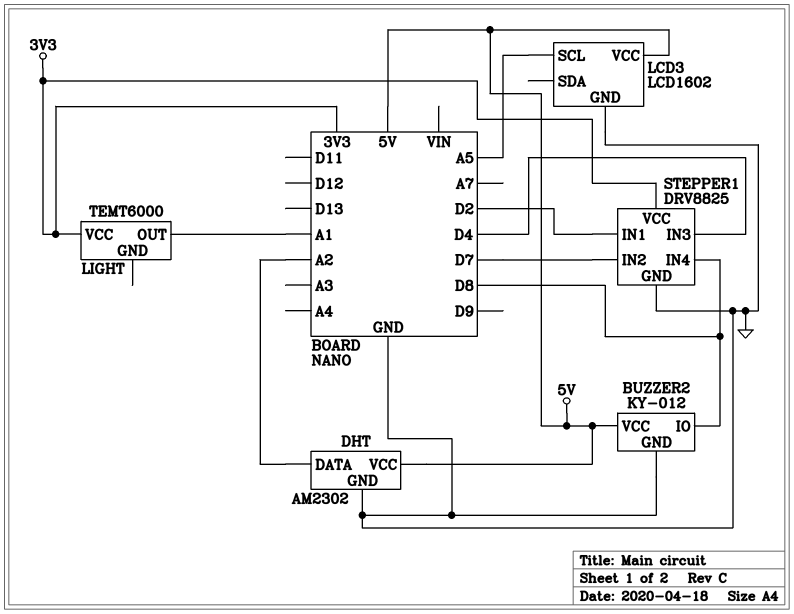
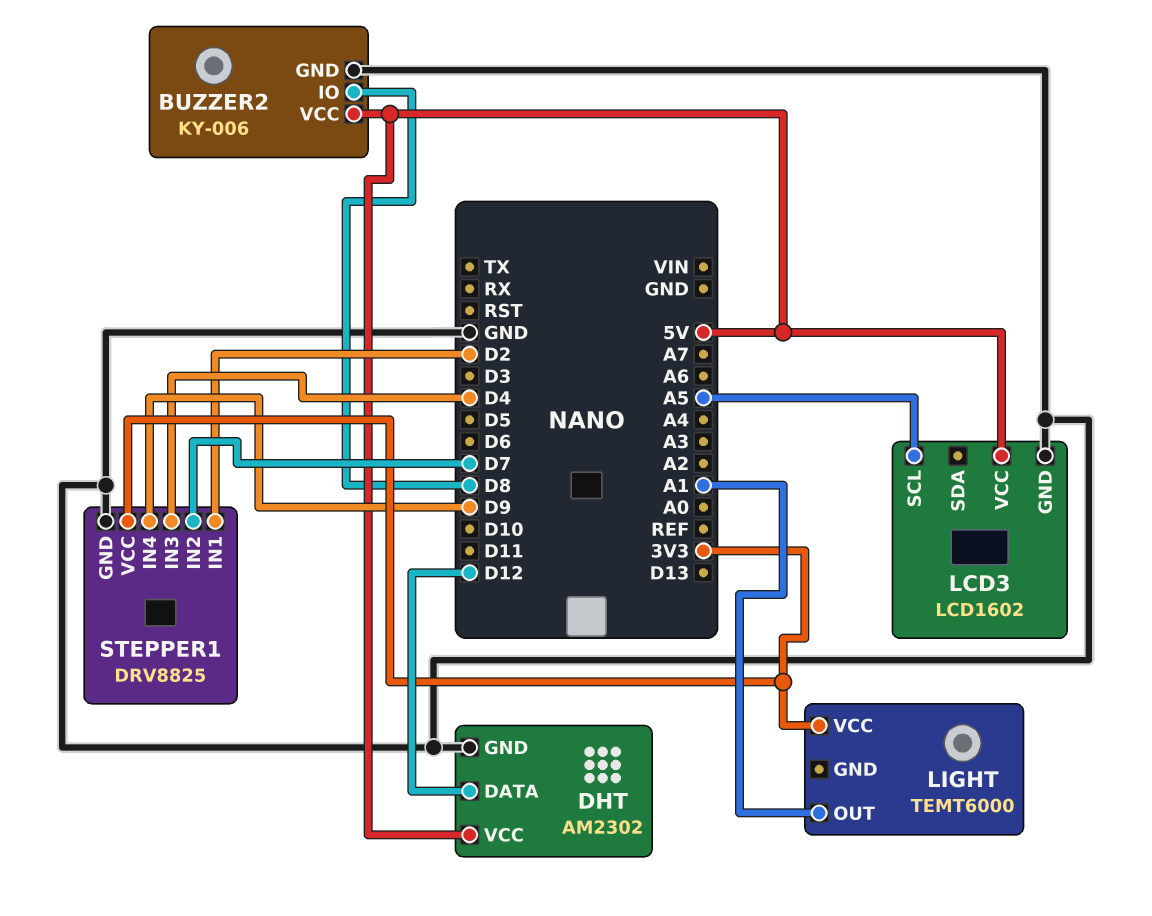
BUZZER2: KY-012 -> KY-006
DHT pin DATA: A2 -> D12
STEPPER1 pin IN4: D8 -> D9

